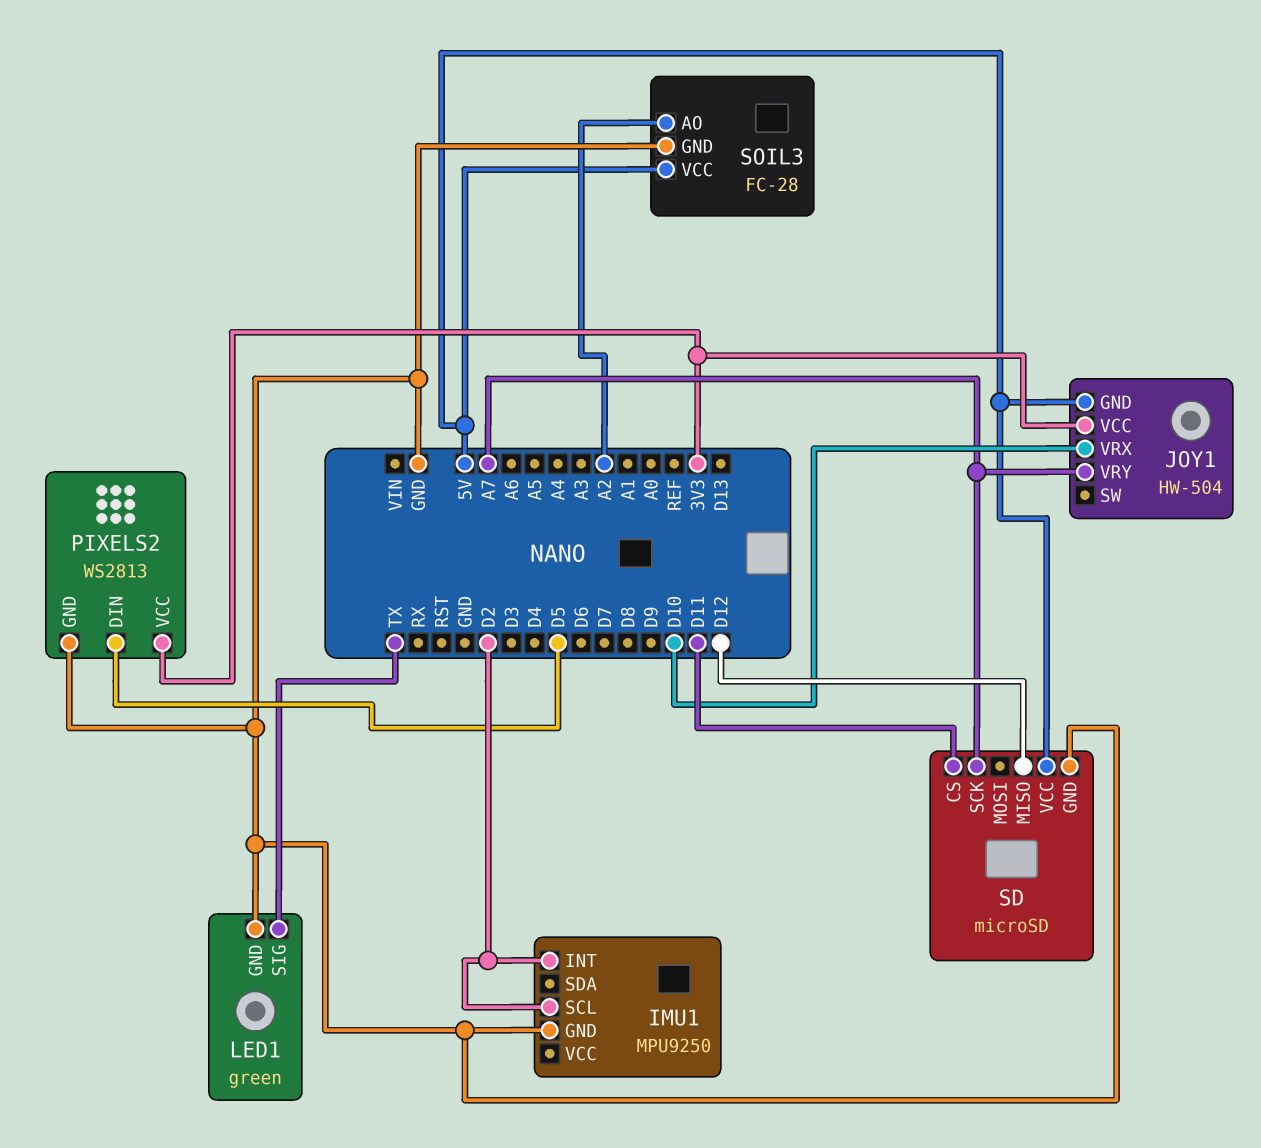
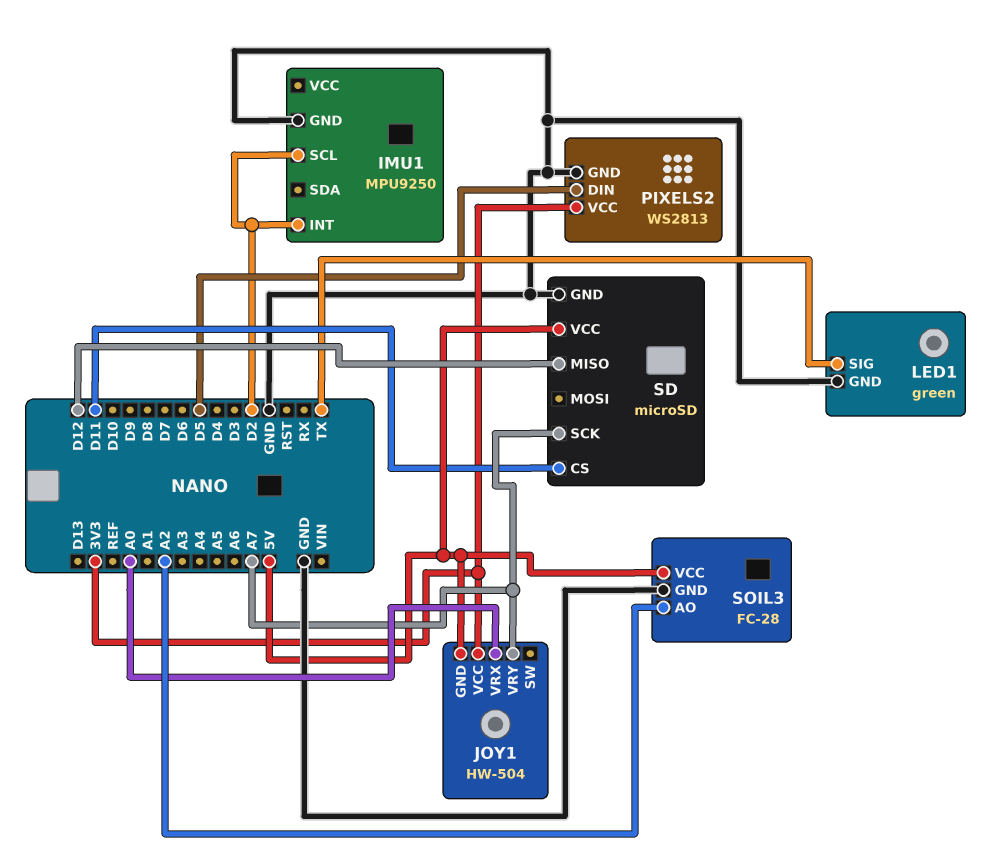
JOY1 pin VRX: D10 -> A0

